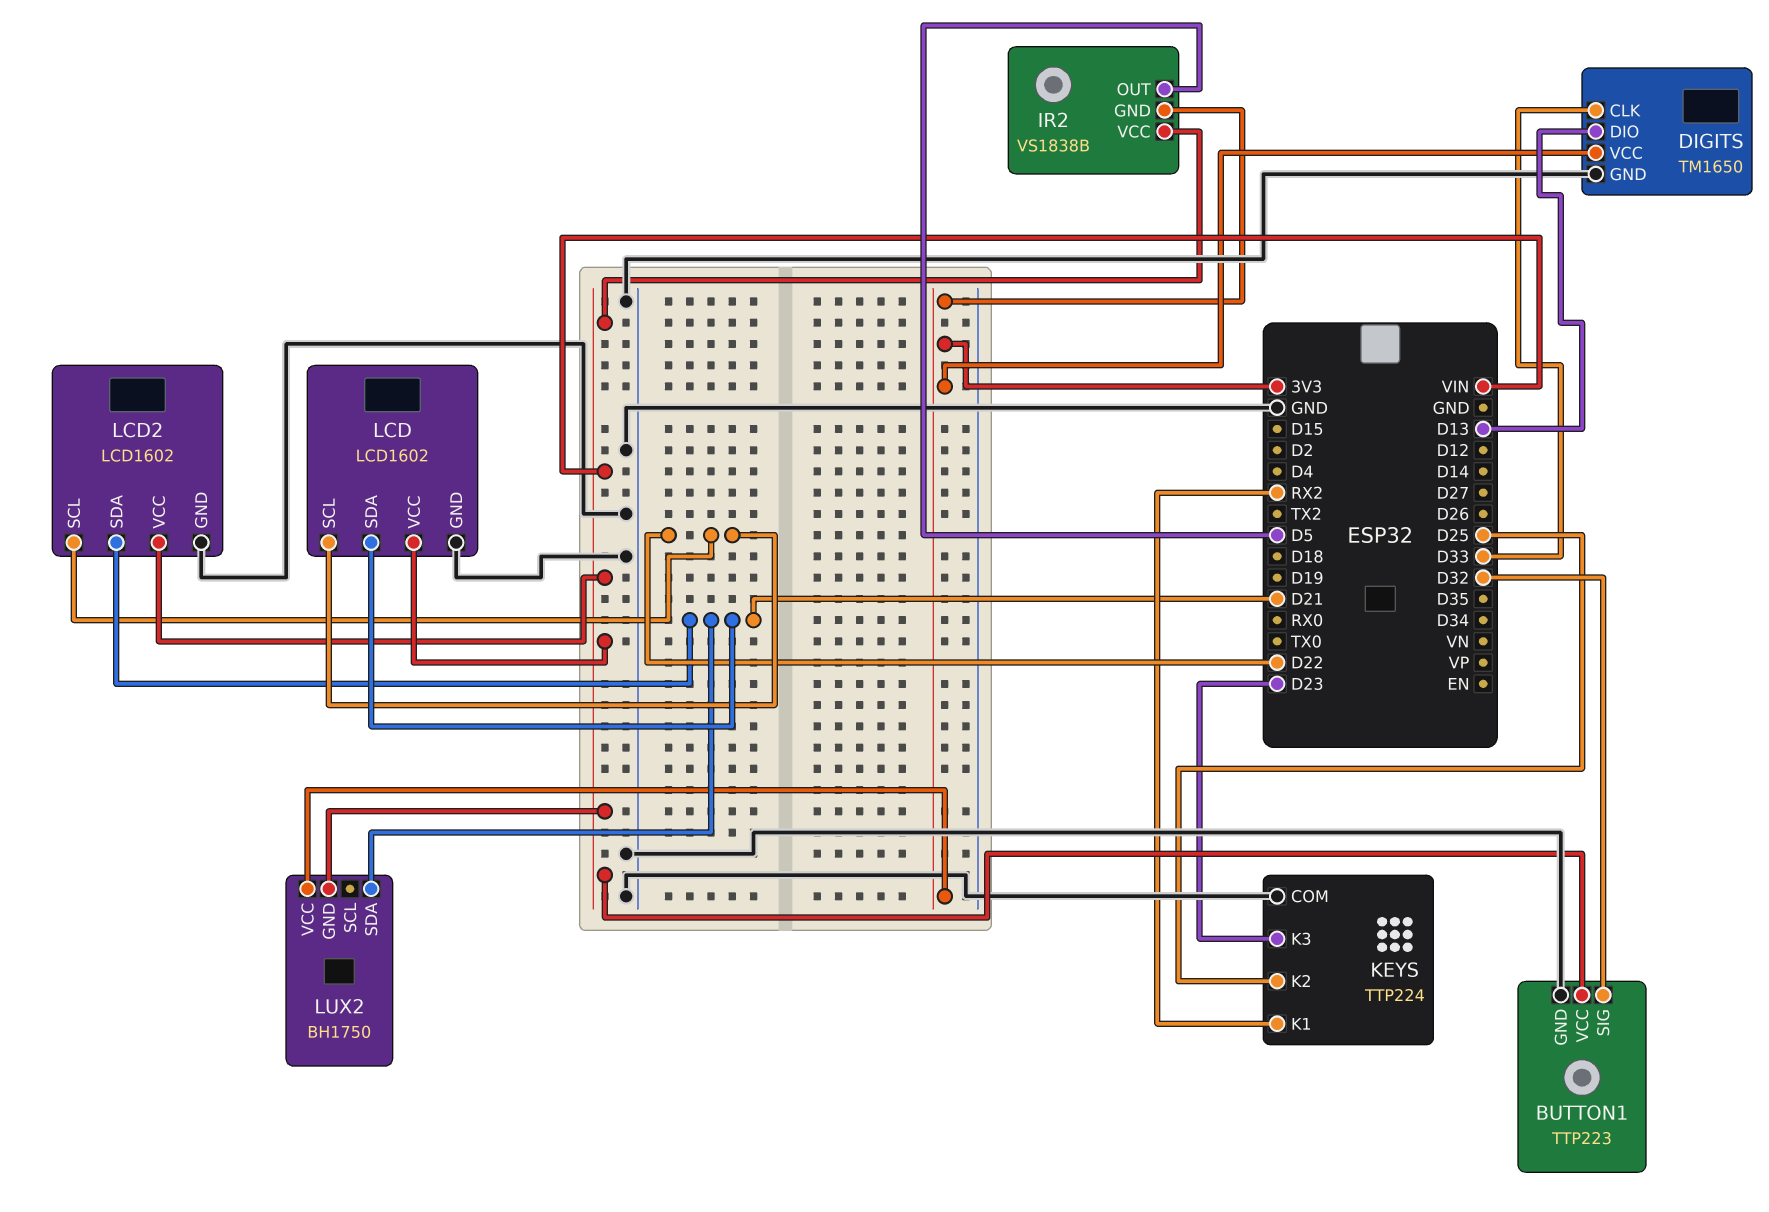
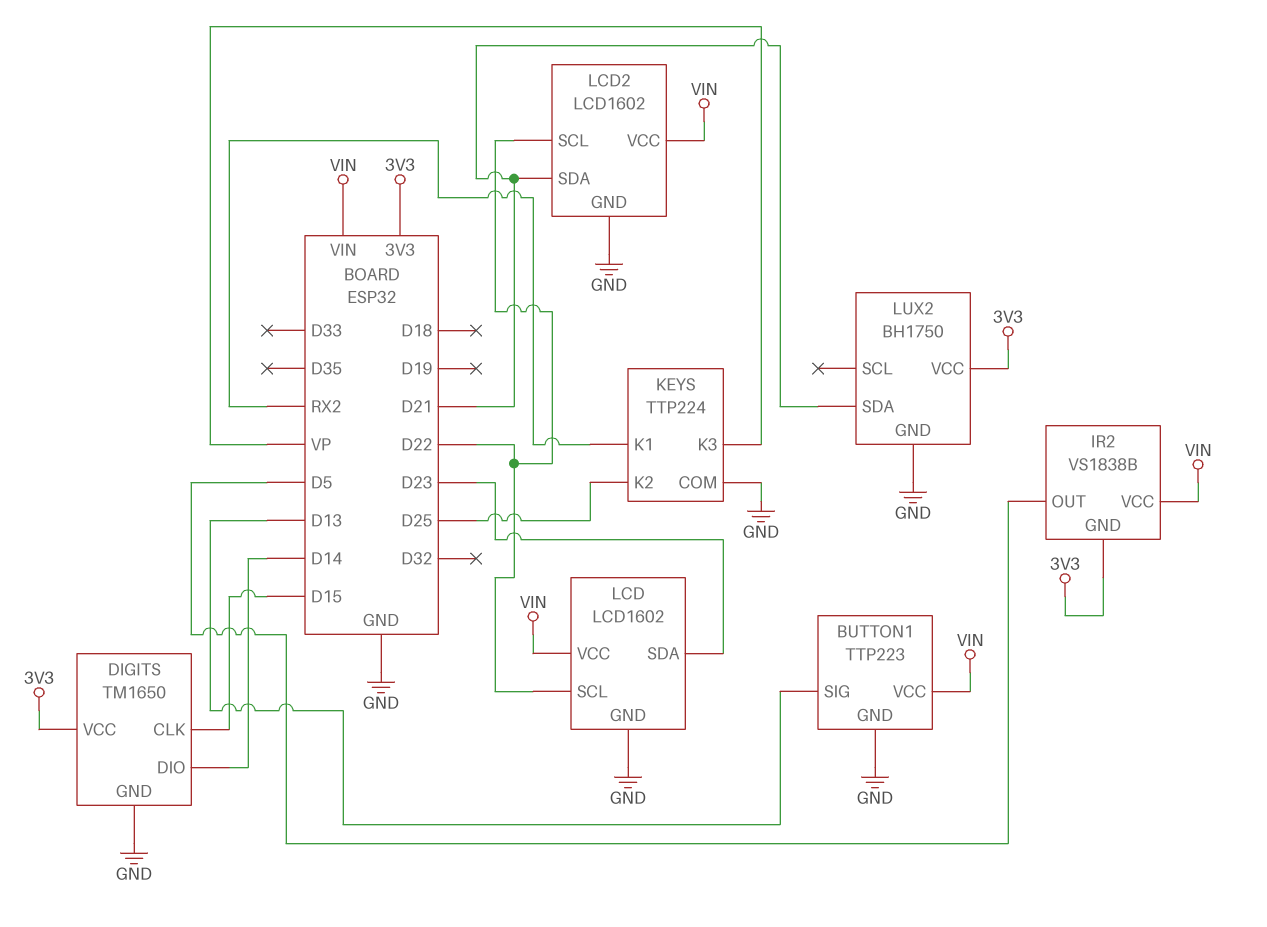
BUTTON1 pin SIG: D32 -> D13
DIGITS pin CLK: D33 -> D15
DIGITS pin DIO: D13 -> D14
KEYS pin K3: D23 -> VP
LCD pin SDA: D21 -> D23
LUX2 pin GND: VIN -> GND

